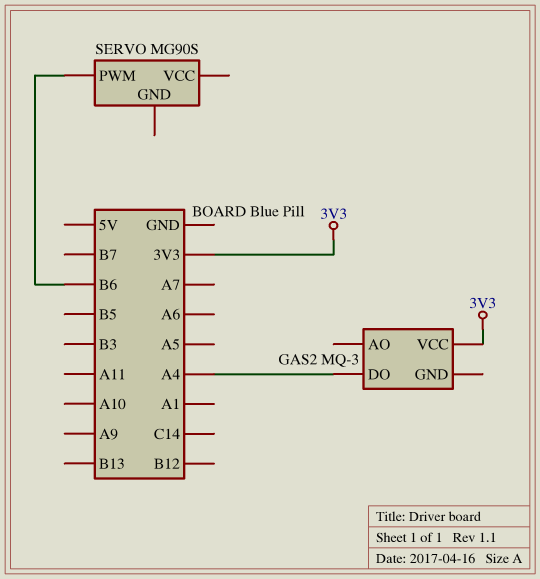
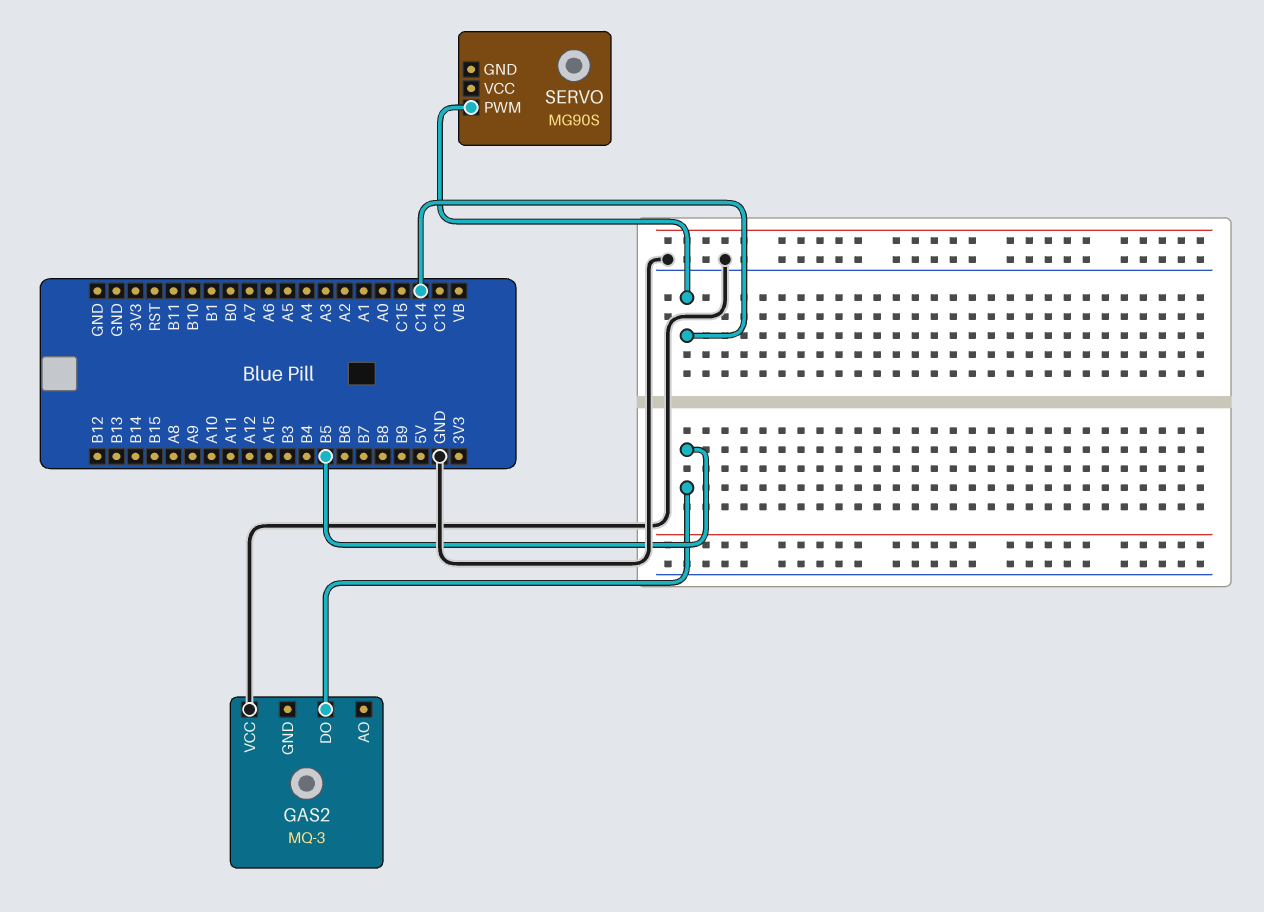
GAS2 pin DO: A4 -> B5
GAS2 pin VCC: 3V3 -> GND
SERVO pin PWM: B6 -> C14

